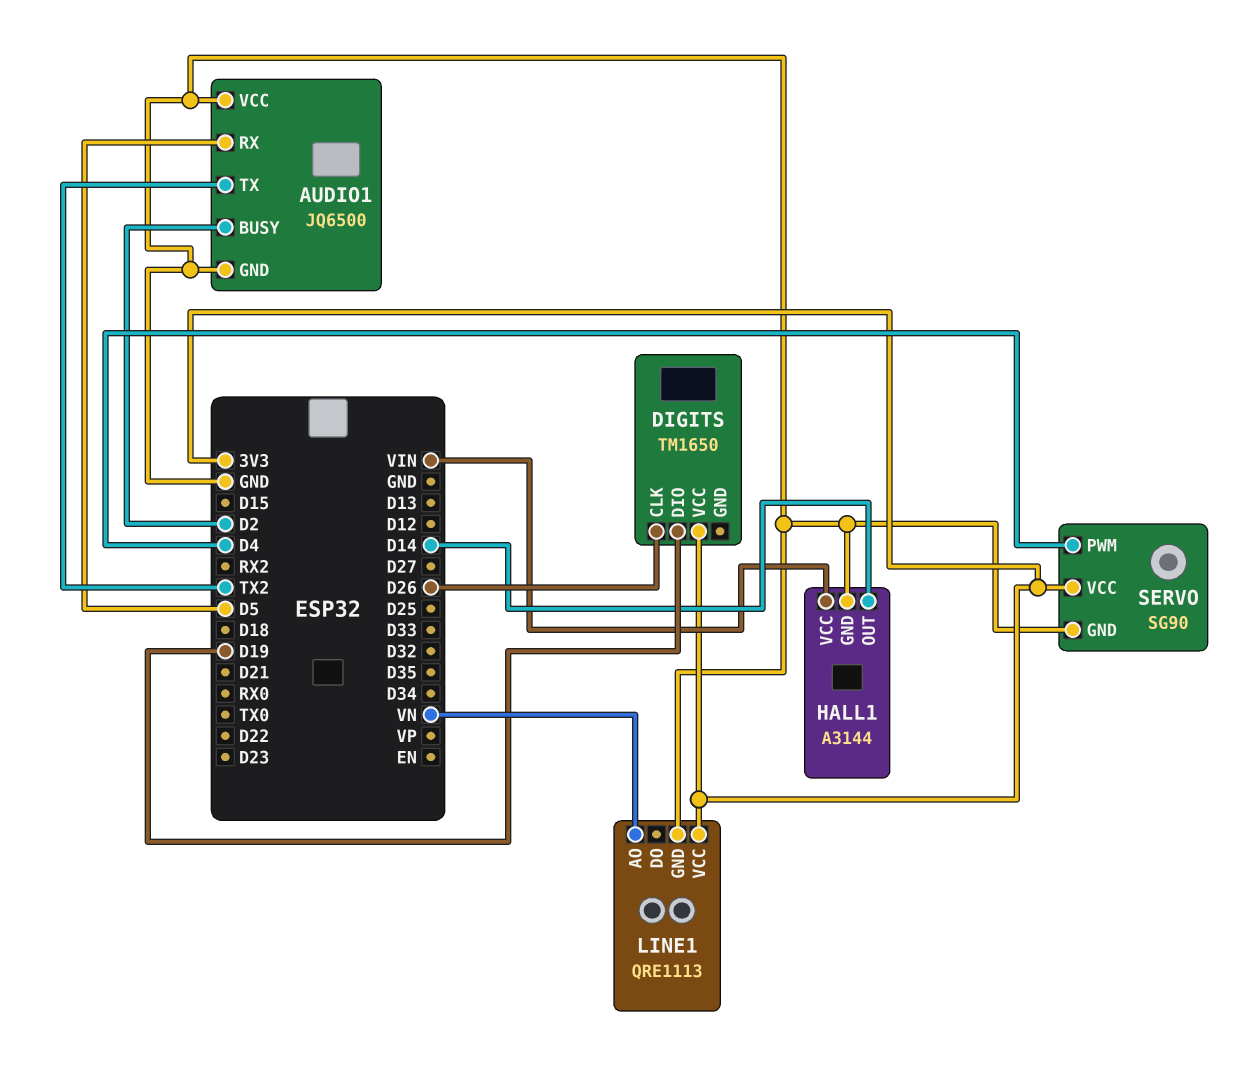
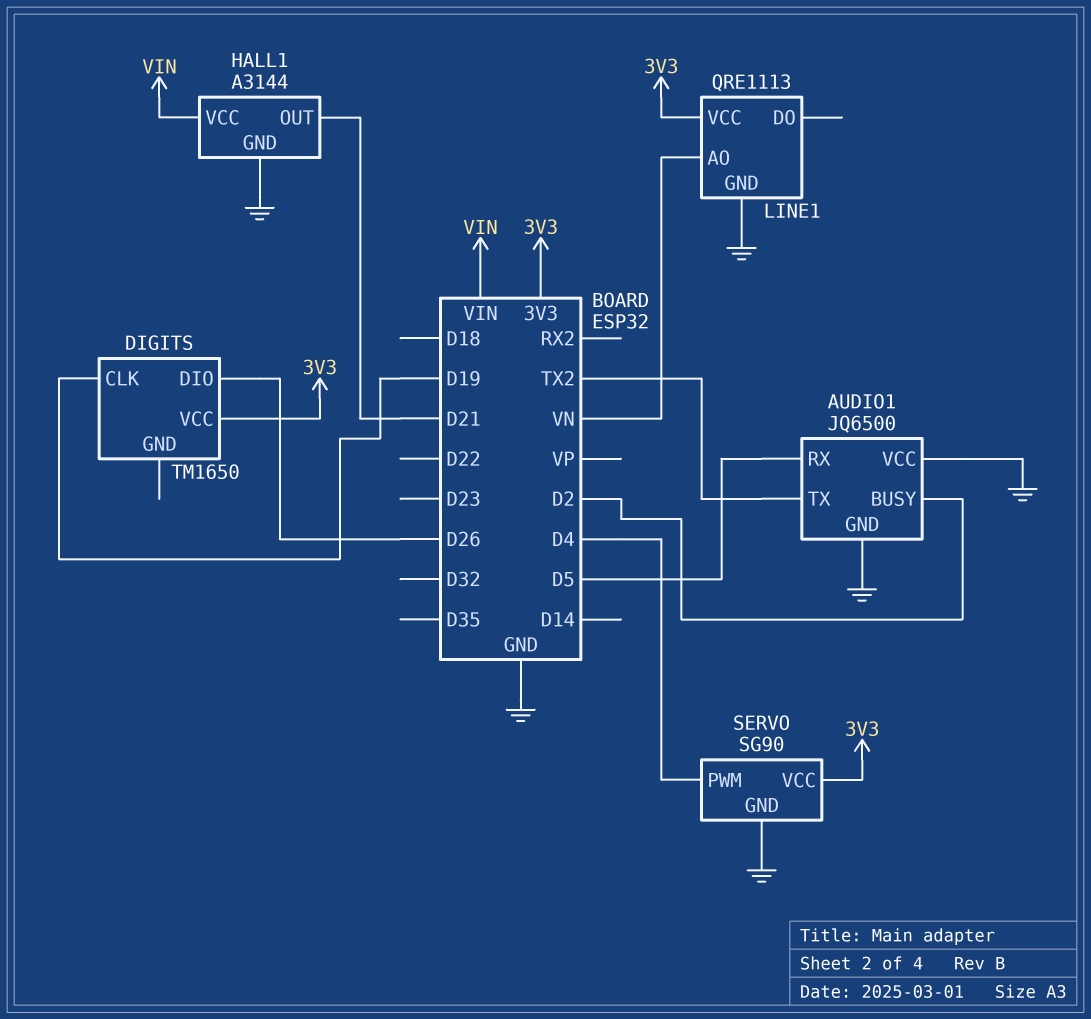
DIGITS pin CLK: D26 -> D19
DIGITS pin DIO: D19 -> D26
HALL1 pin OUT: D14 -> D21

